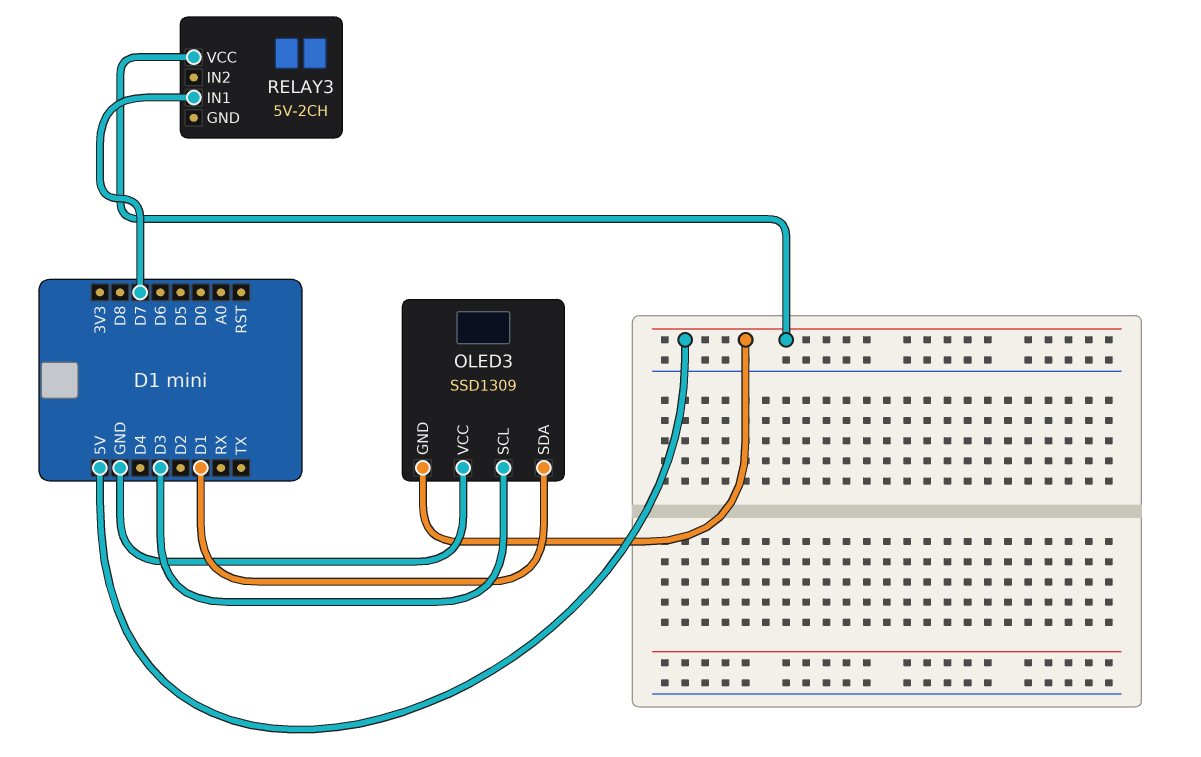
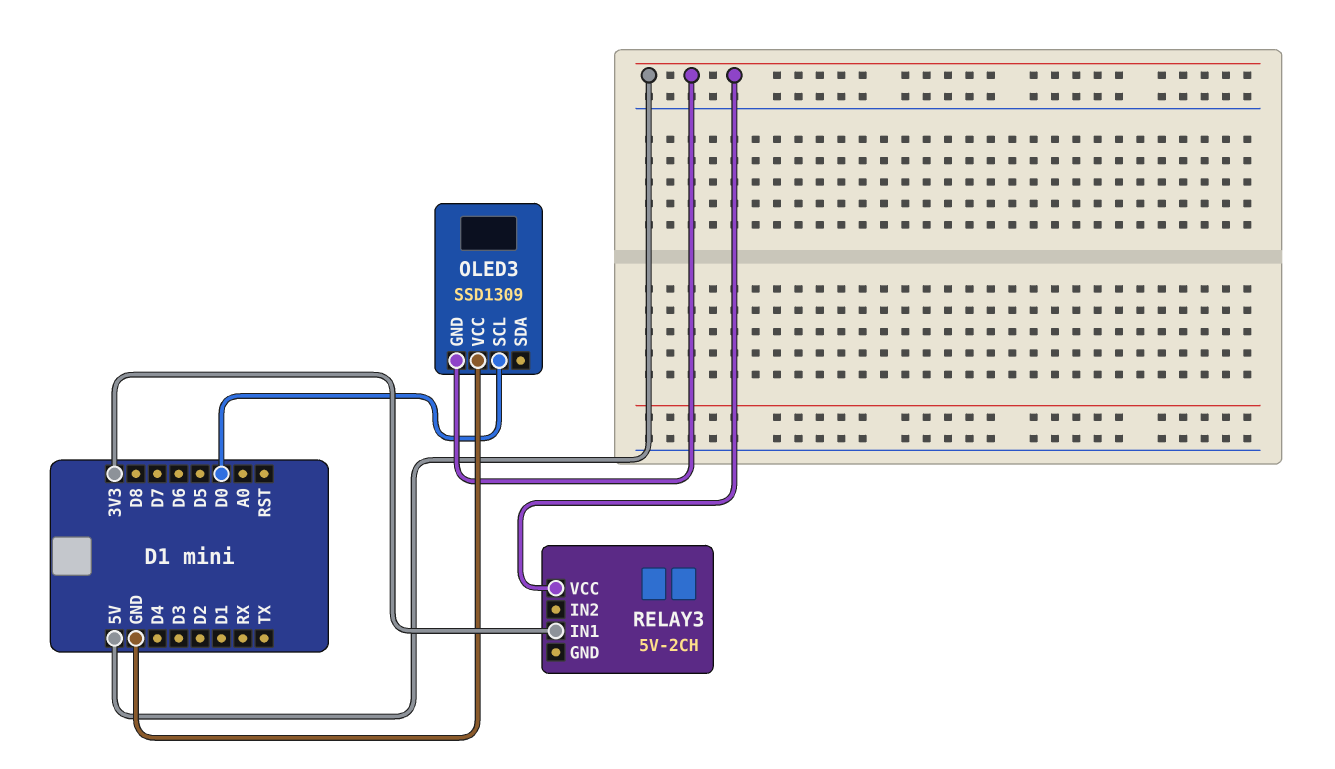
OLED3 pin SCL: D3 -> D0
OLED3 pin SDA: D1 -> none
RELAY3 pin IN1: D7 -> 3V3

